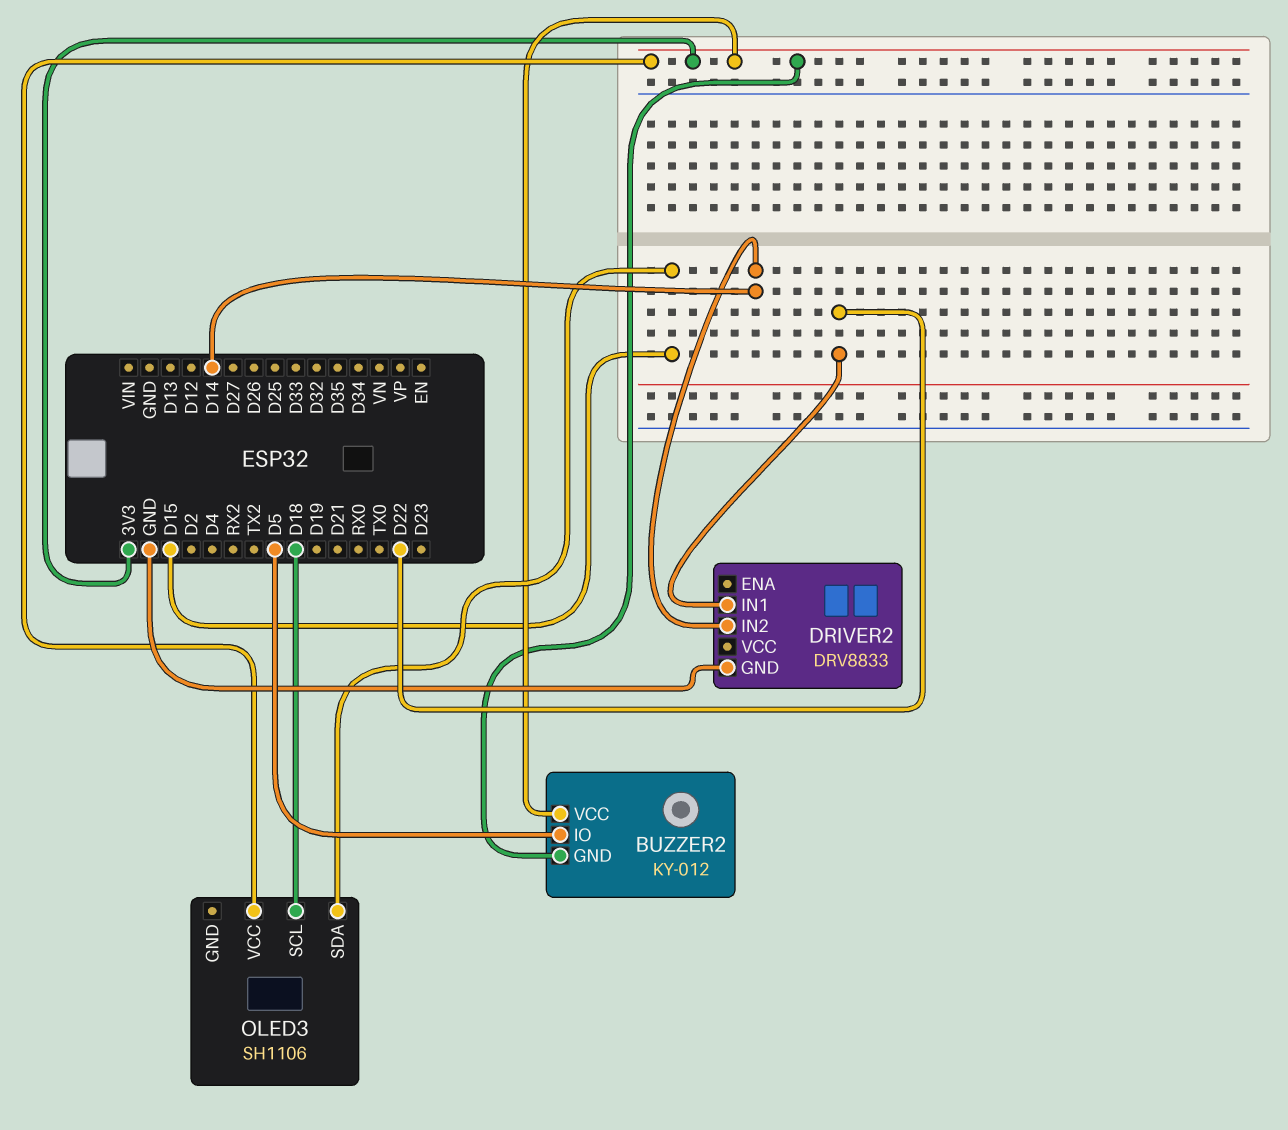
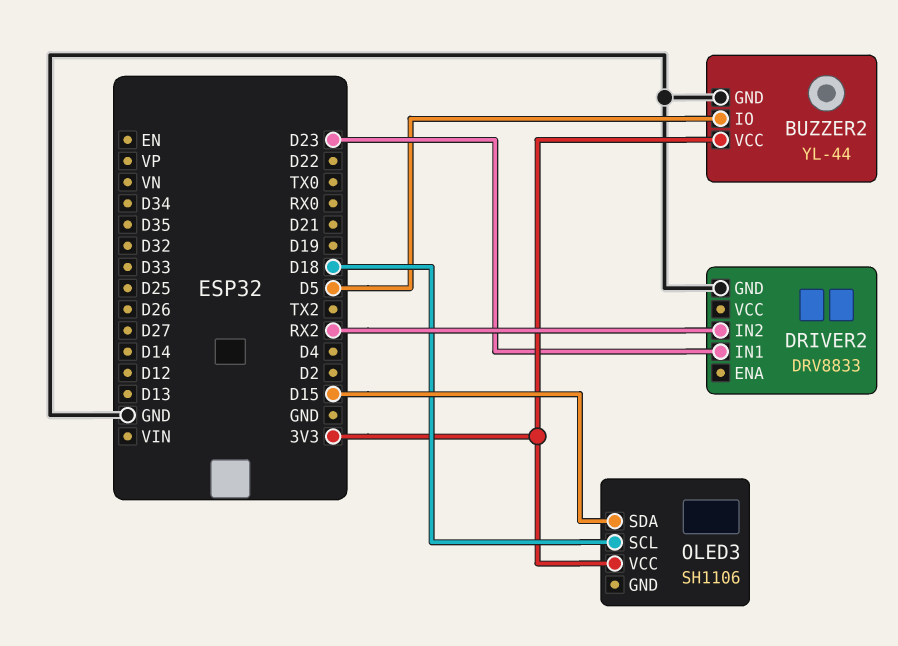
BUZZER2: KY-012 -> YL-44
BUZZER2 pin GND: 3V3 -> GND
DRIVER2 pin IN1: D22 -> D23
DRIVER2 pin IN2: D14 -> RX2

